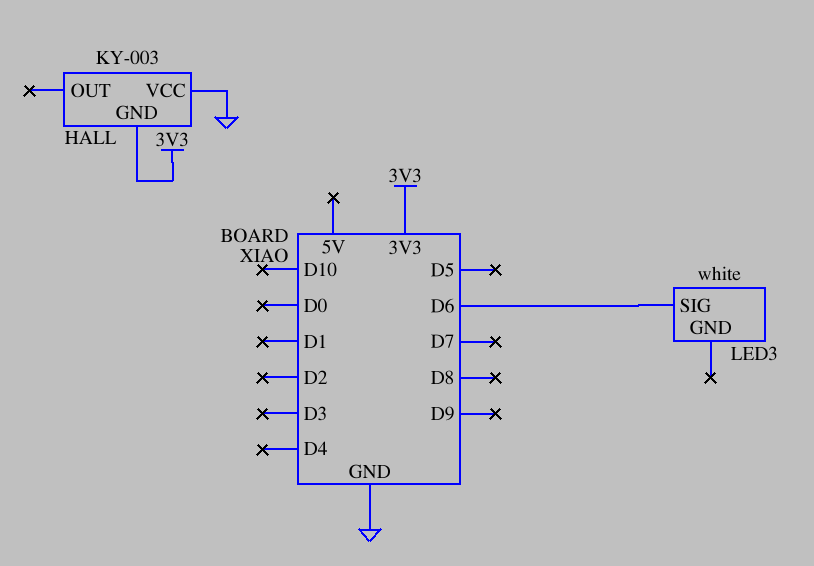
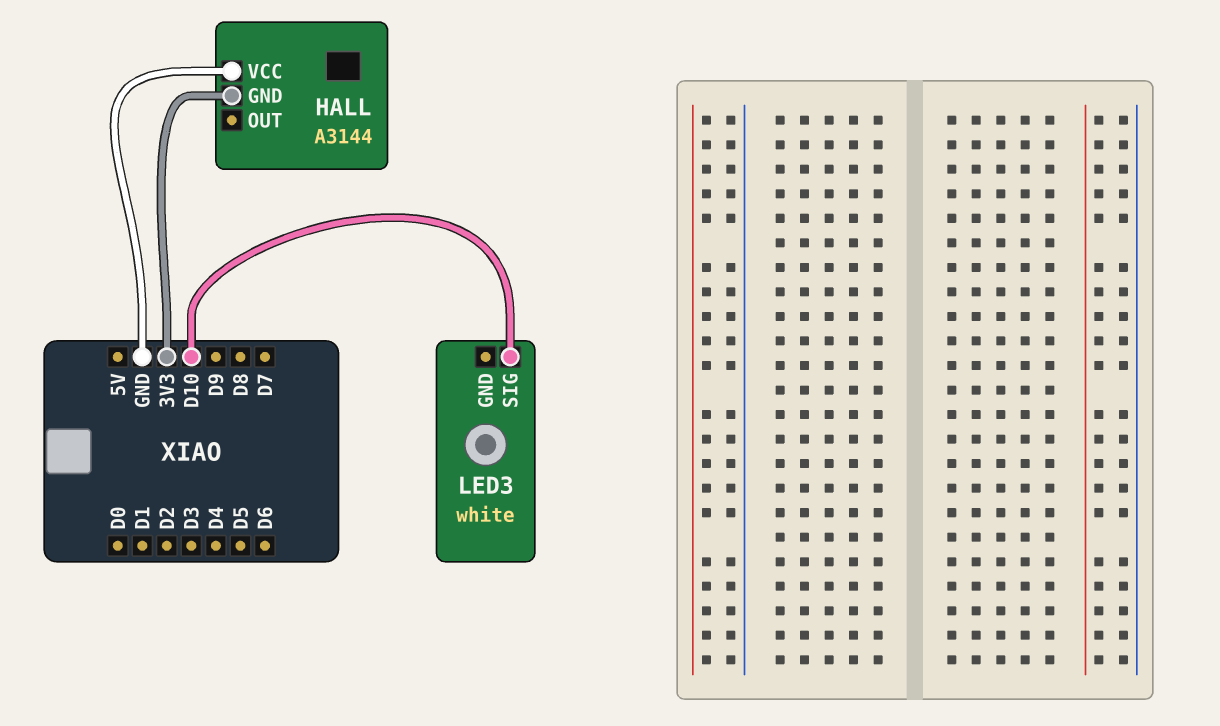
HALL: KY-003 -> A3144
LED3 pin SIG: D6 -> D10

